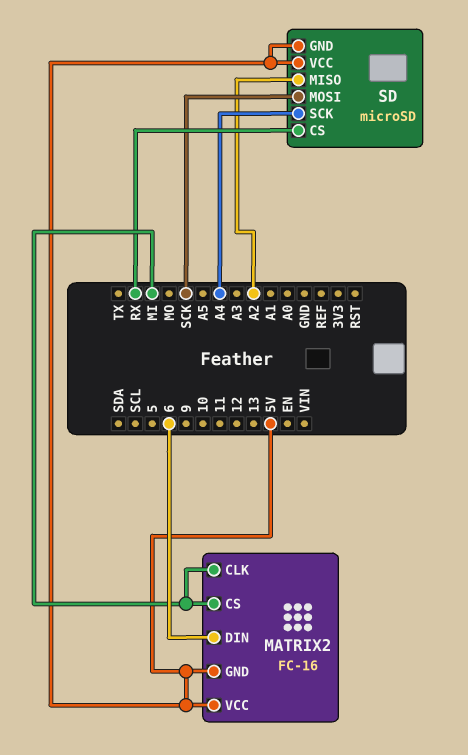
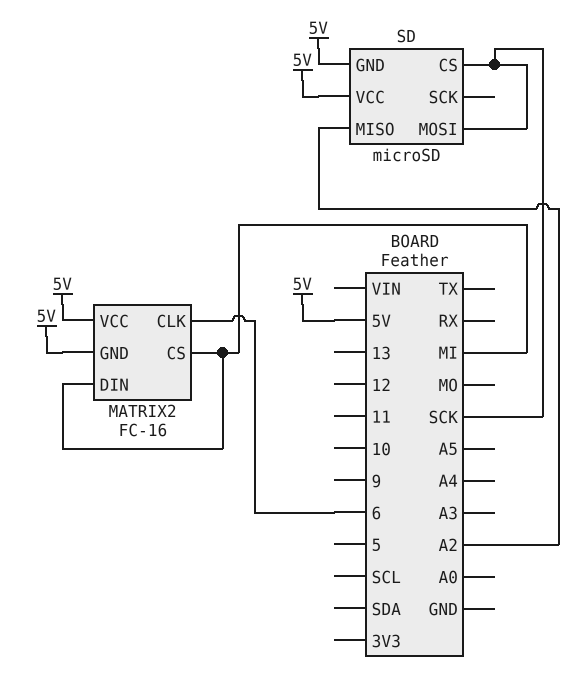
MATRIX2 pin CLK: MI -> 6
MATRIX2 pin DIN: 6 -> MI
SD pin CS: RX -> SCK
SD pin SCK: A4 -> none

